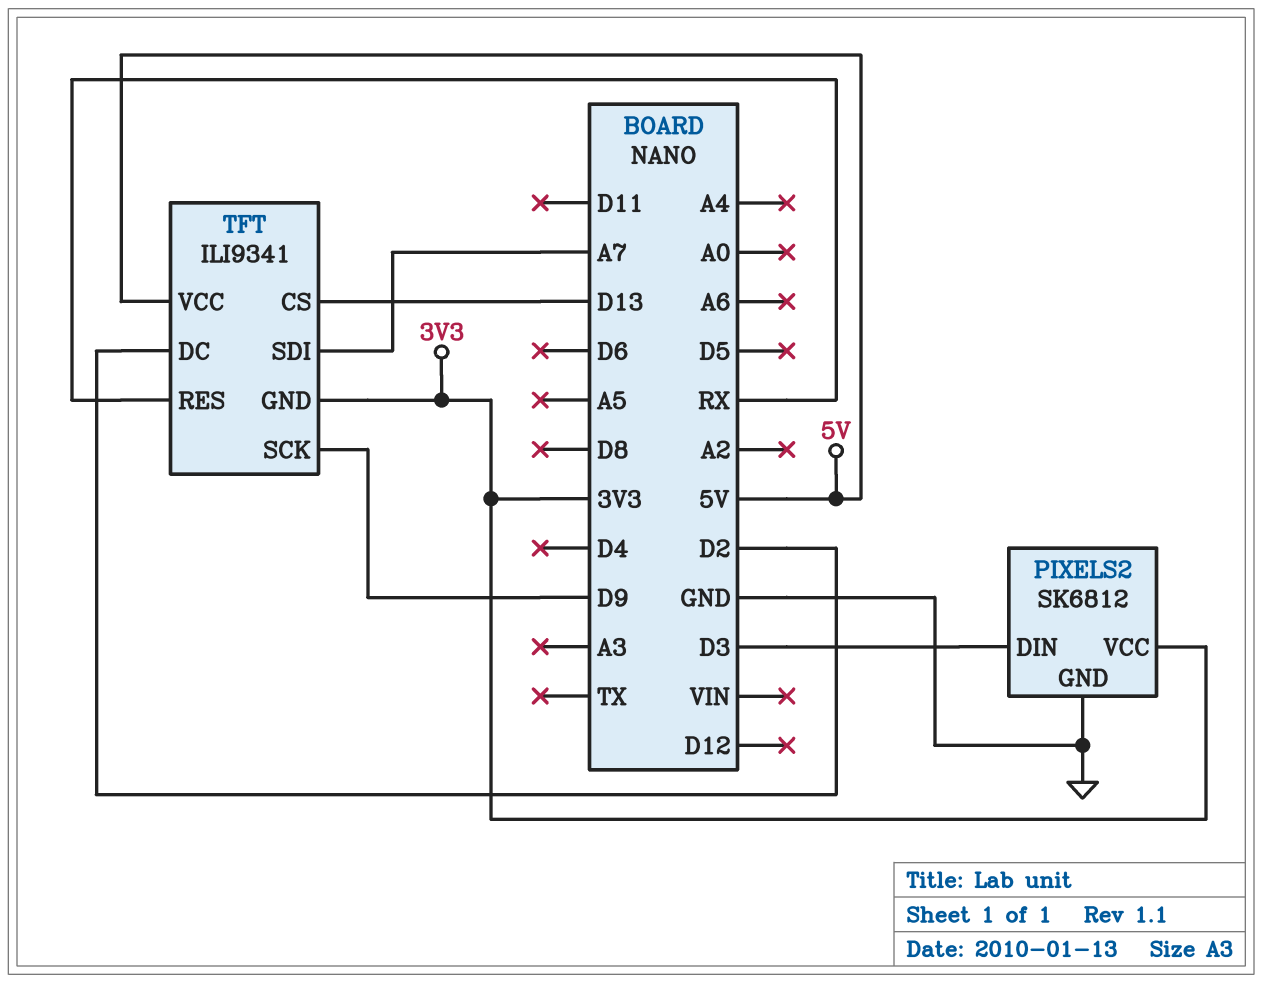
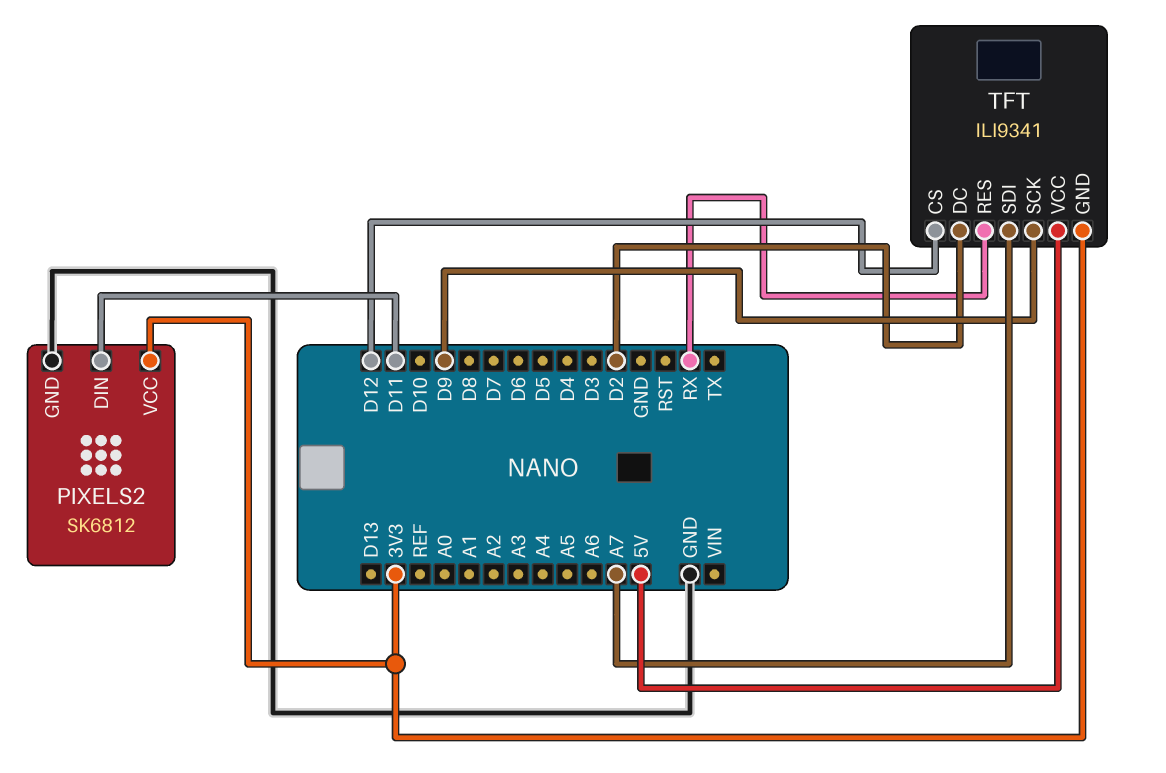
PIXELS2 pin DIN: D3 -> D11
TFT pin CS: D13 -> D12

